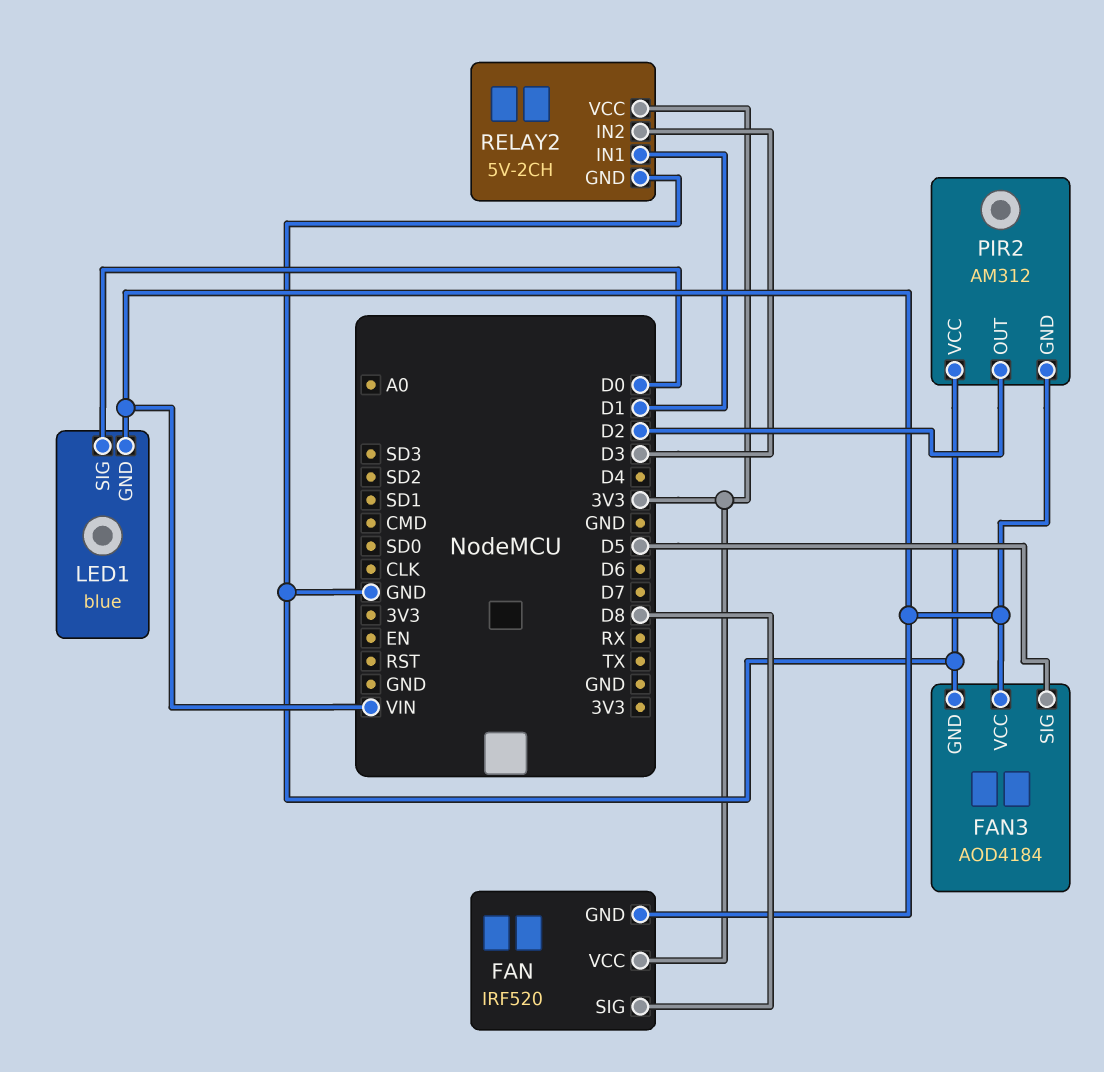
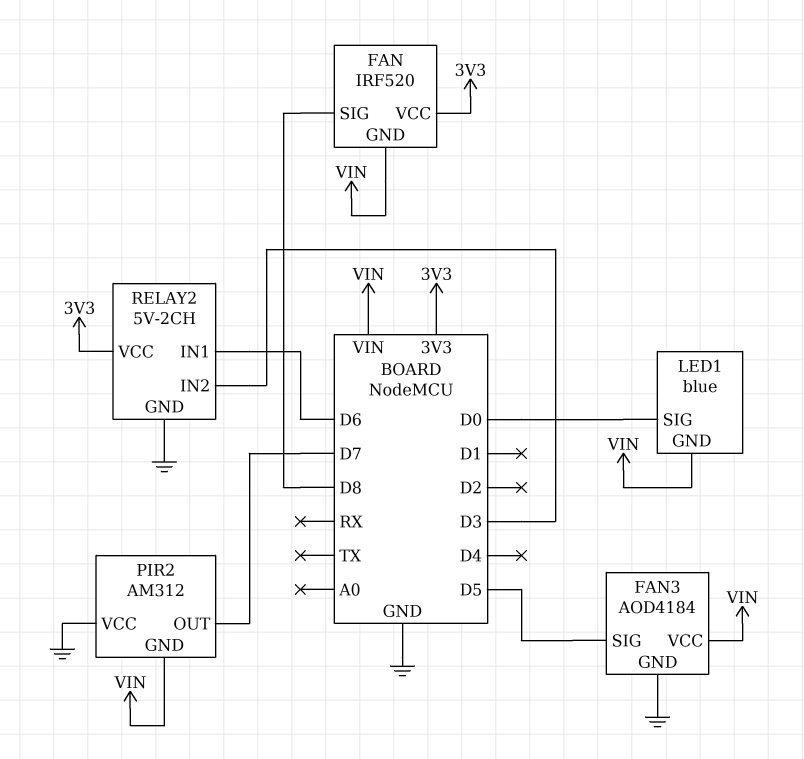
PIR2 pin OUT: D2 -> D7
RELAY2 pin IN1: D1 -> D6

